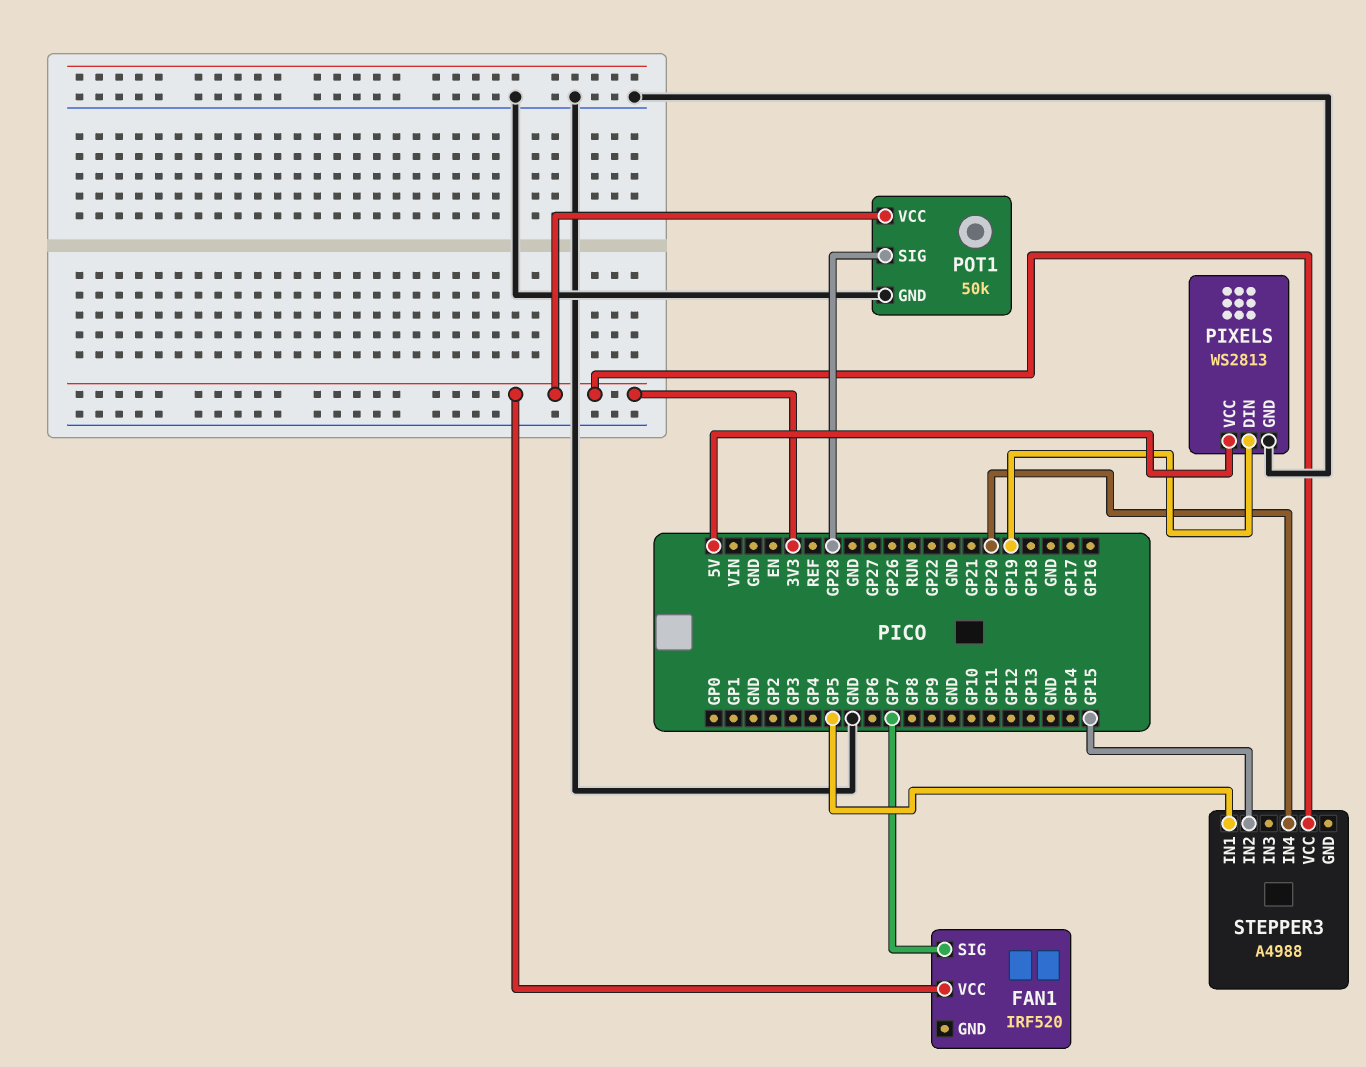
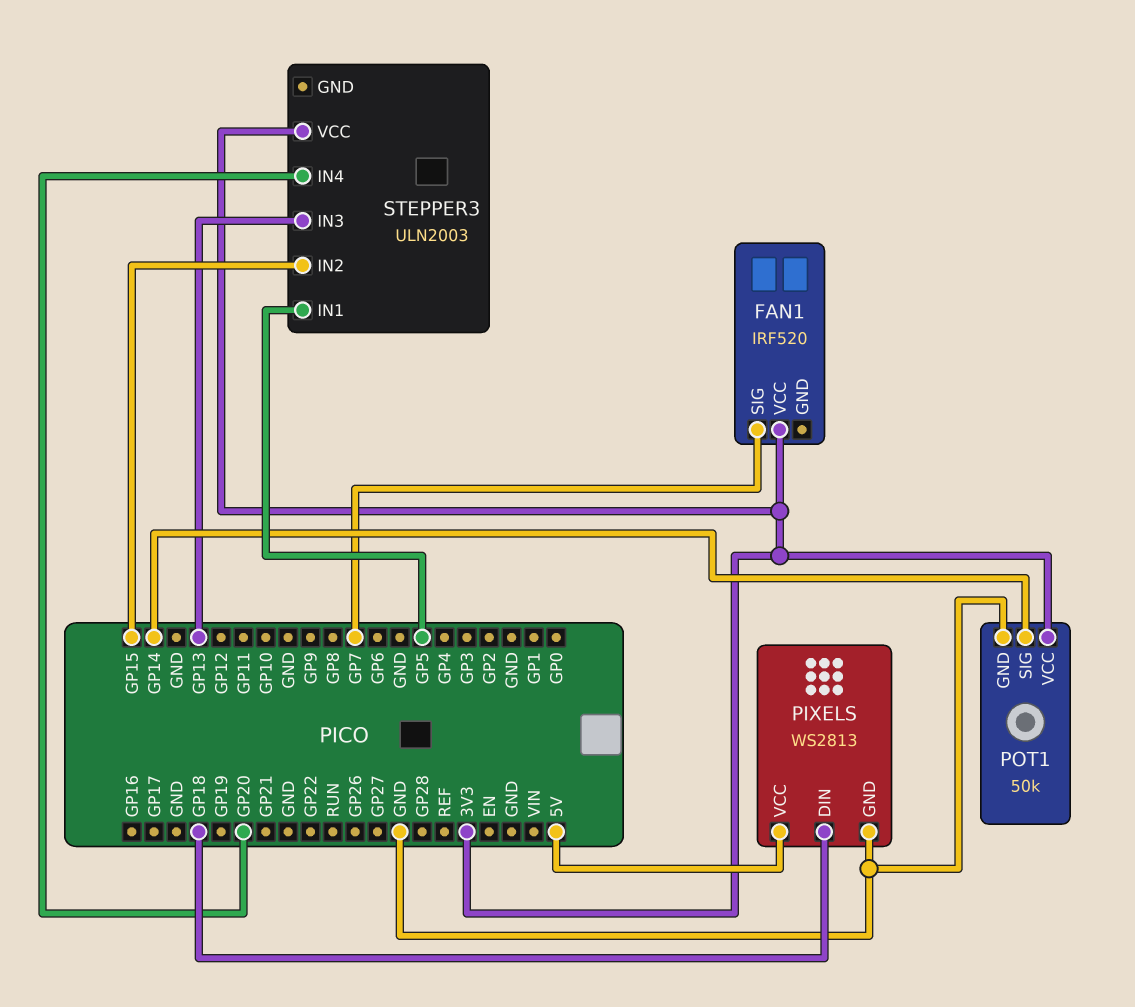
PIXELS pin DIN: GP19 -> GP18
POT1 pin SIG: GP28 -> GP14
STEPPER3: A4988 -> ULN2003
STEPPER3 pin IN3: none -> GP13

